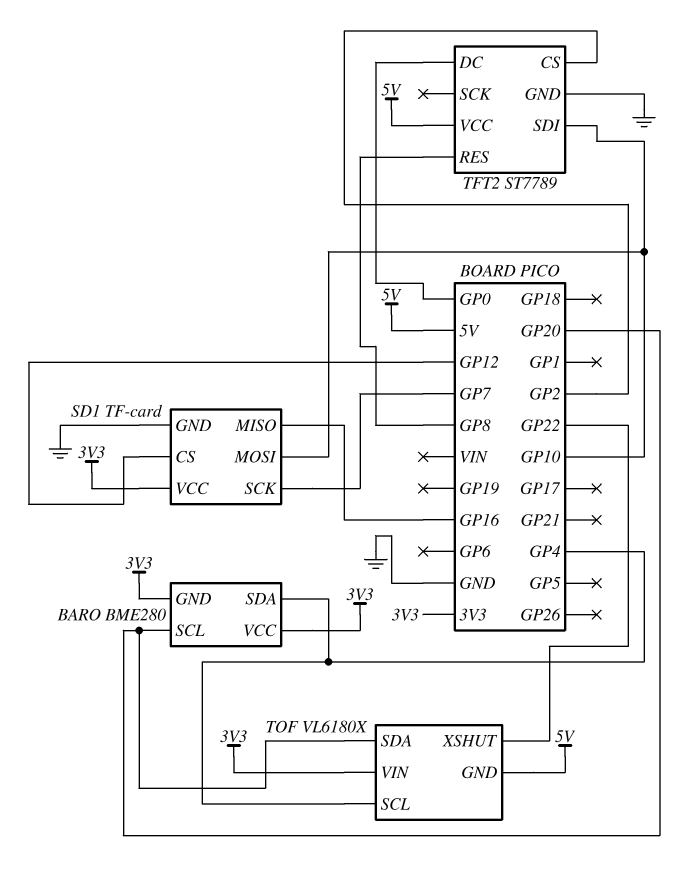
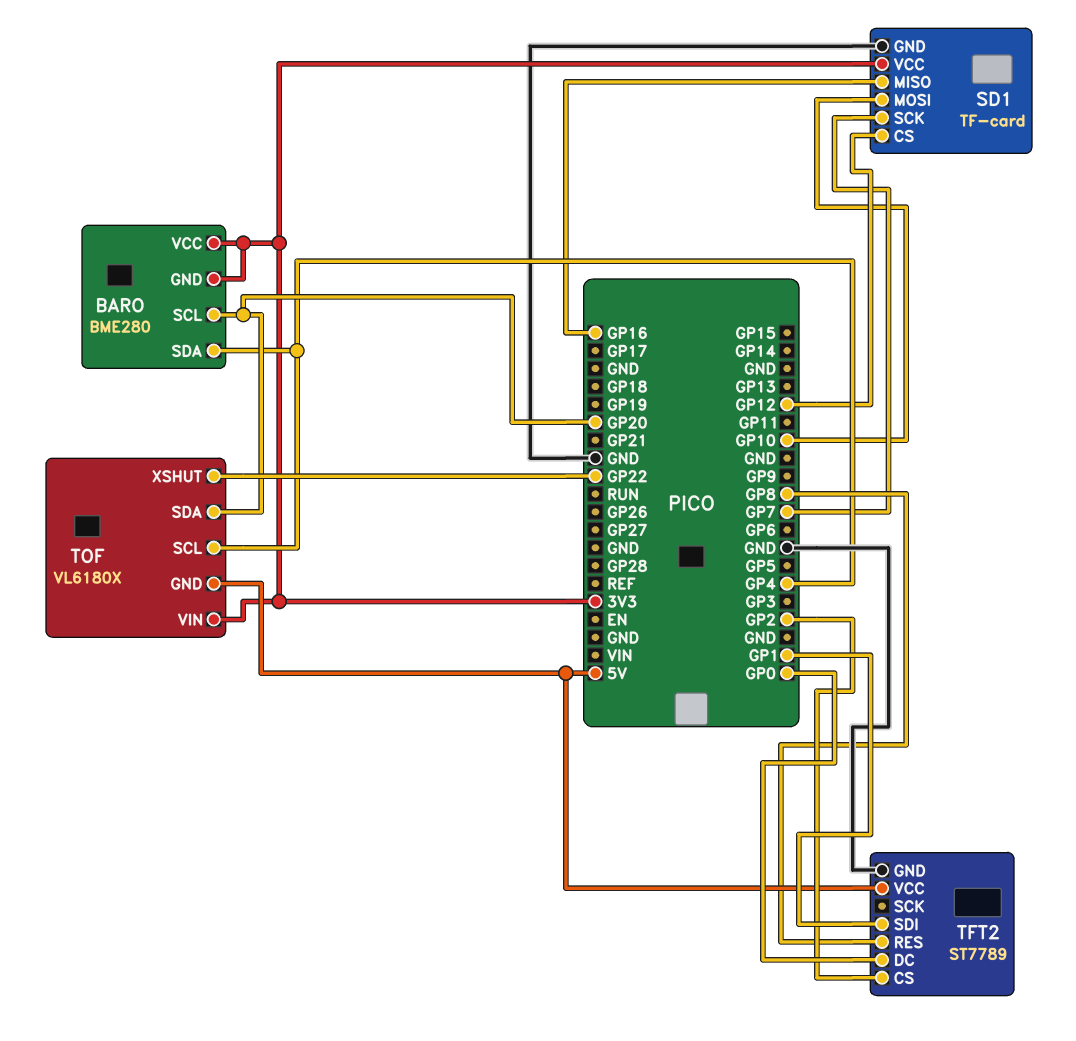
TFT2 pin SDI: GP10 -> GP1

